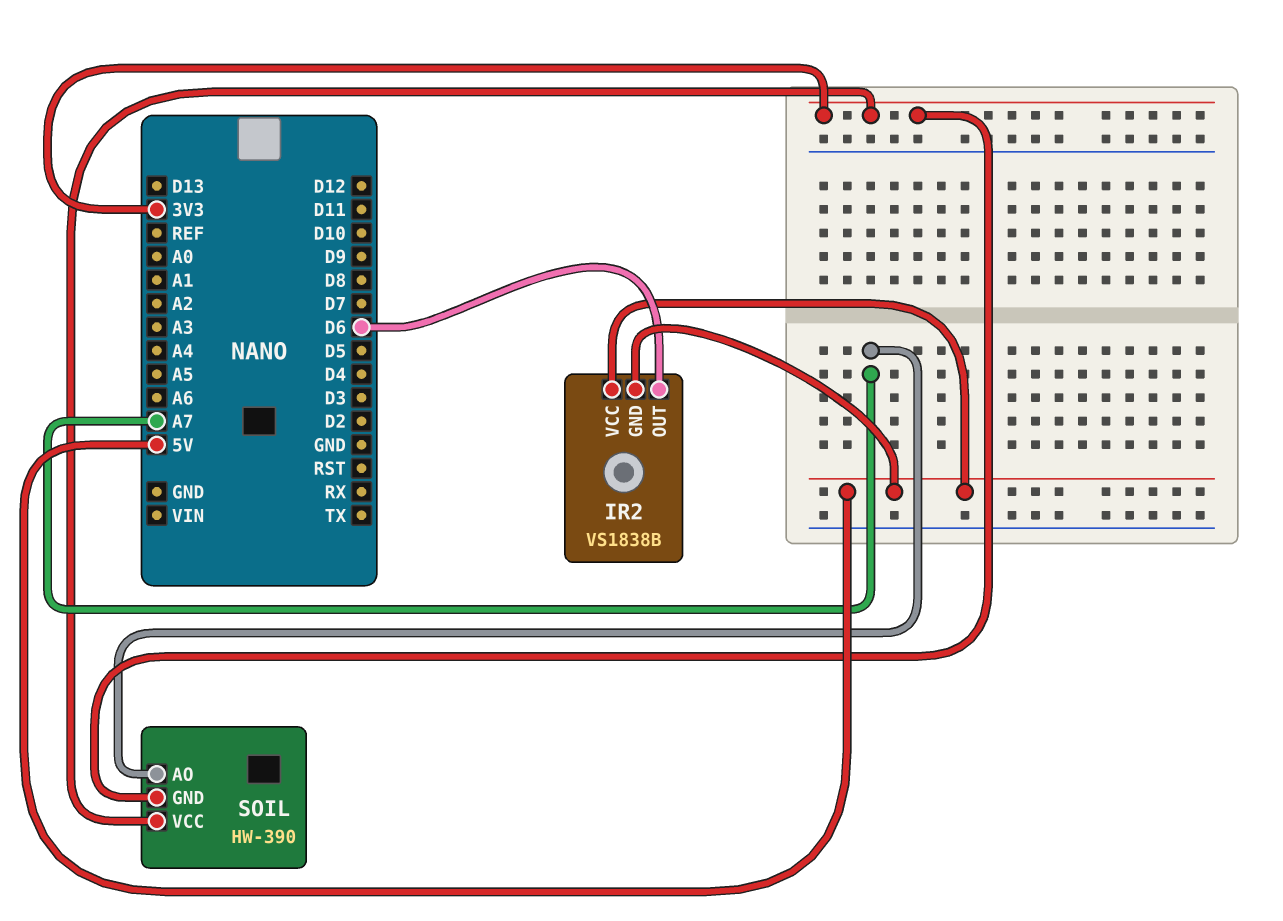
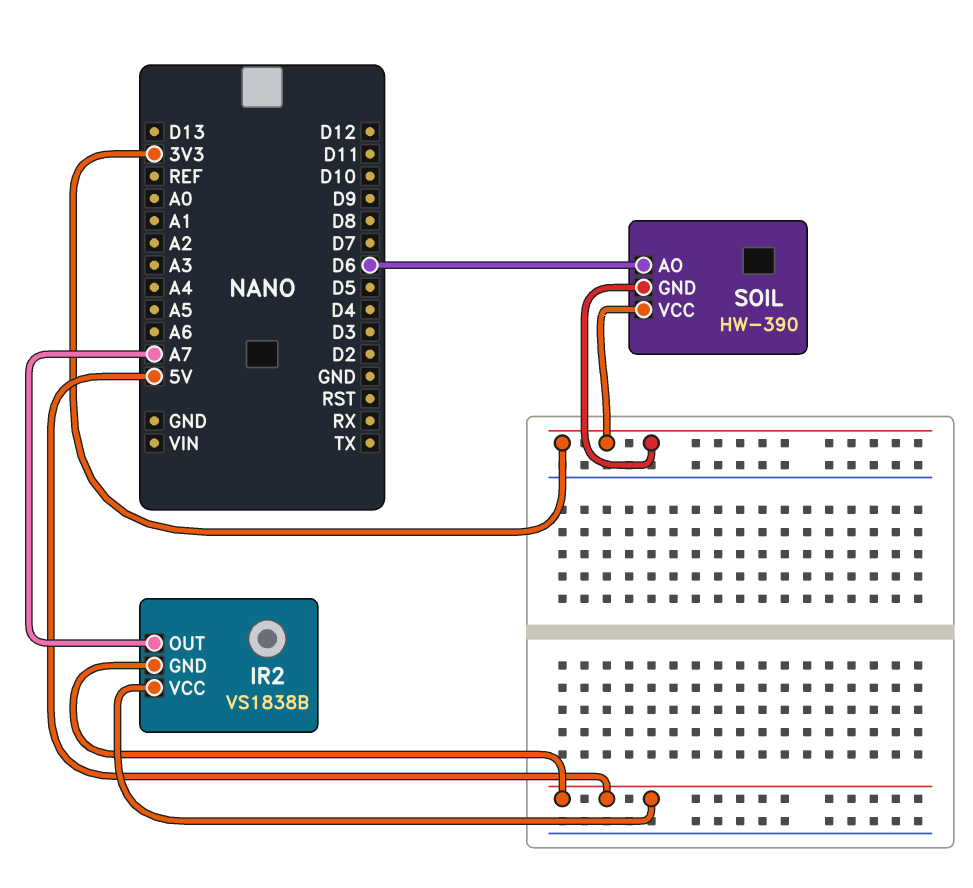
IR2 pin OUT: D6 -> A7
SOIL pin AO: A7 -> D6

